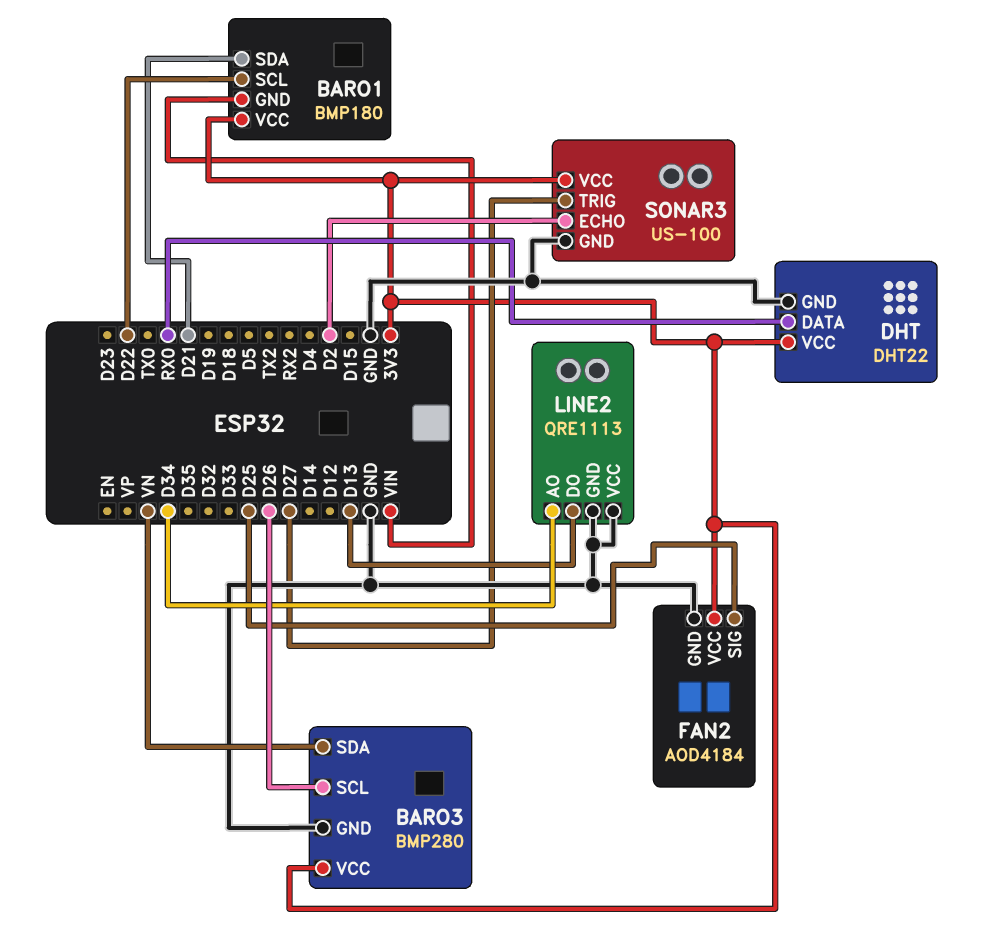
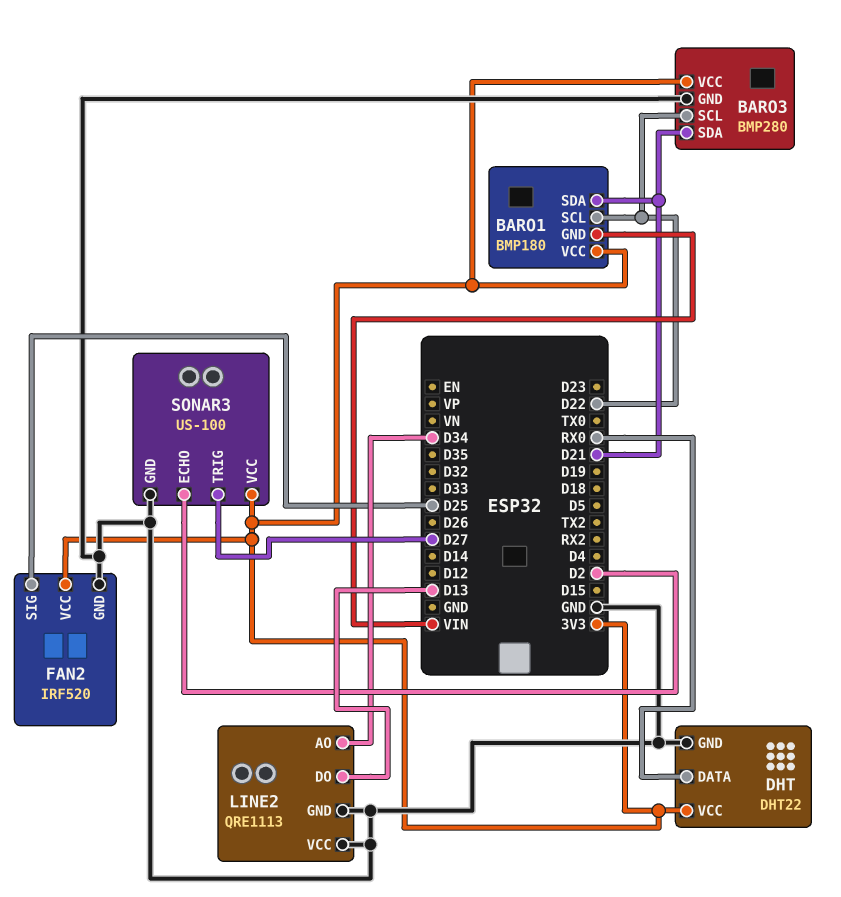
BARO3 pin SCL: D26 -> D22
BARO3 pin SDA: VN -> D21
FAN2: AOD4184 -> IRF520

